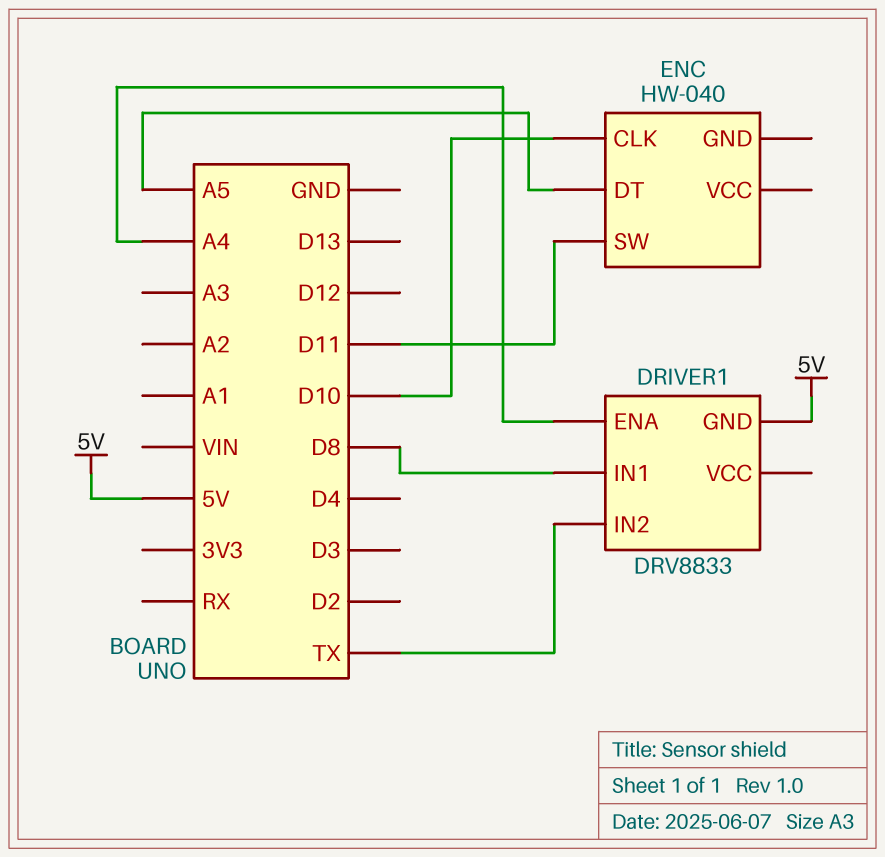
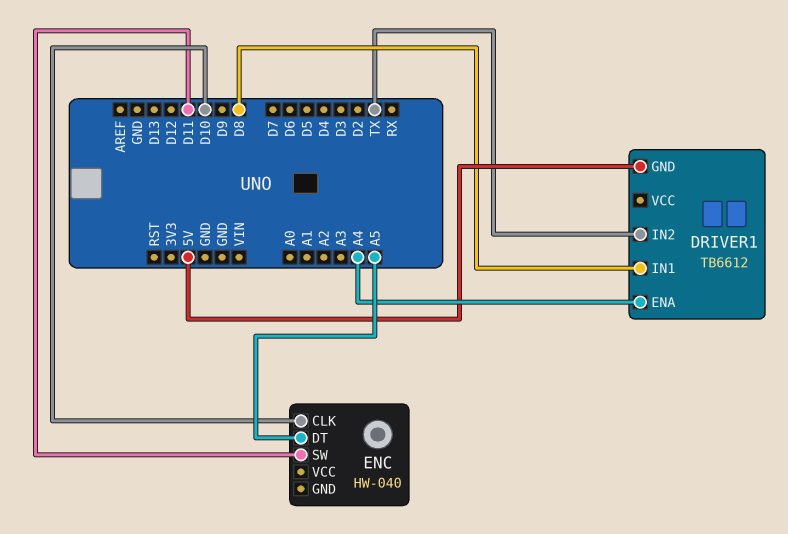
DRIVER1: DRV8833 -> TB6612

